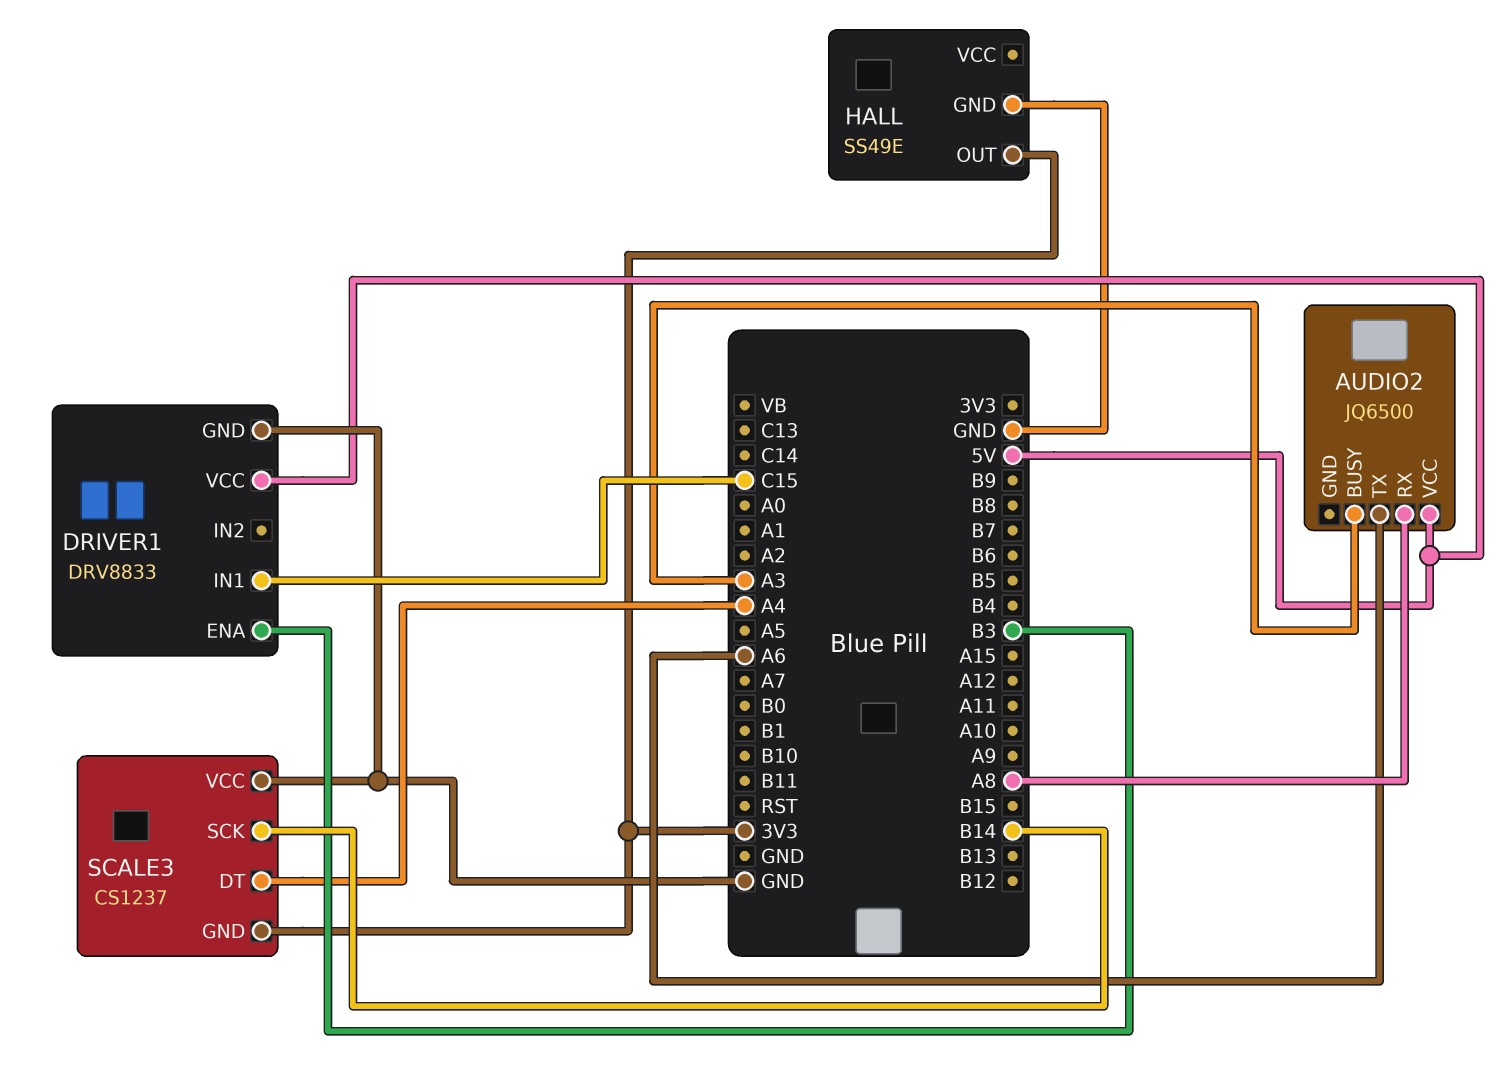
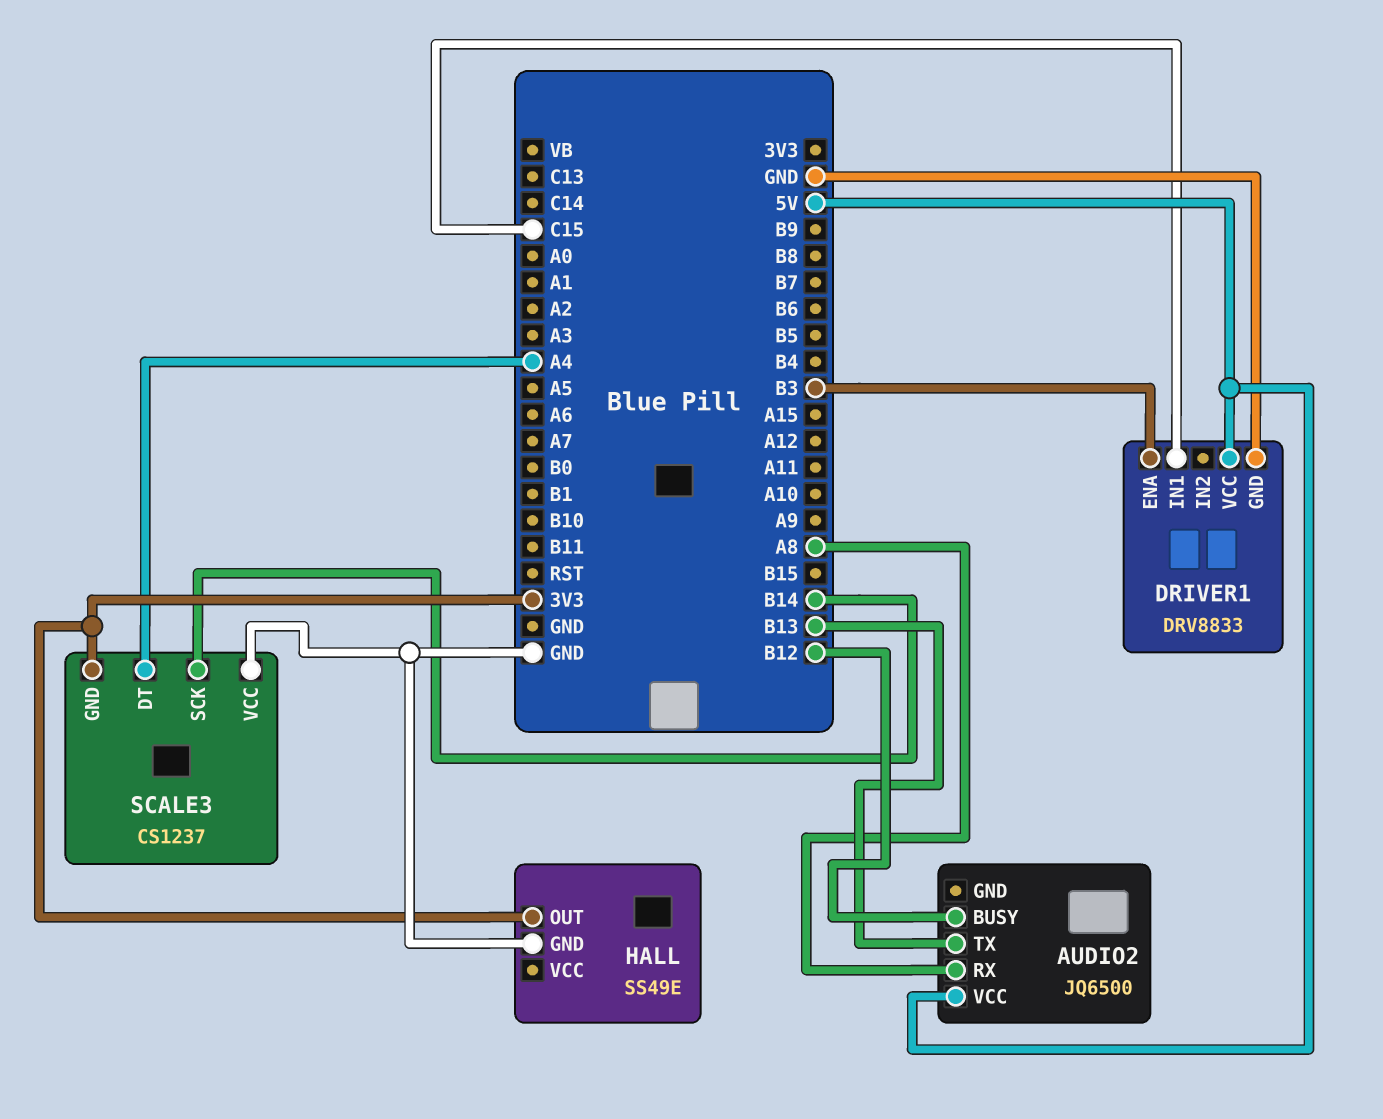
AUDIO2 pin BUSY: A3 -> B12
AUDIO2 pin TX: A6 -> B13

